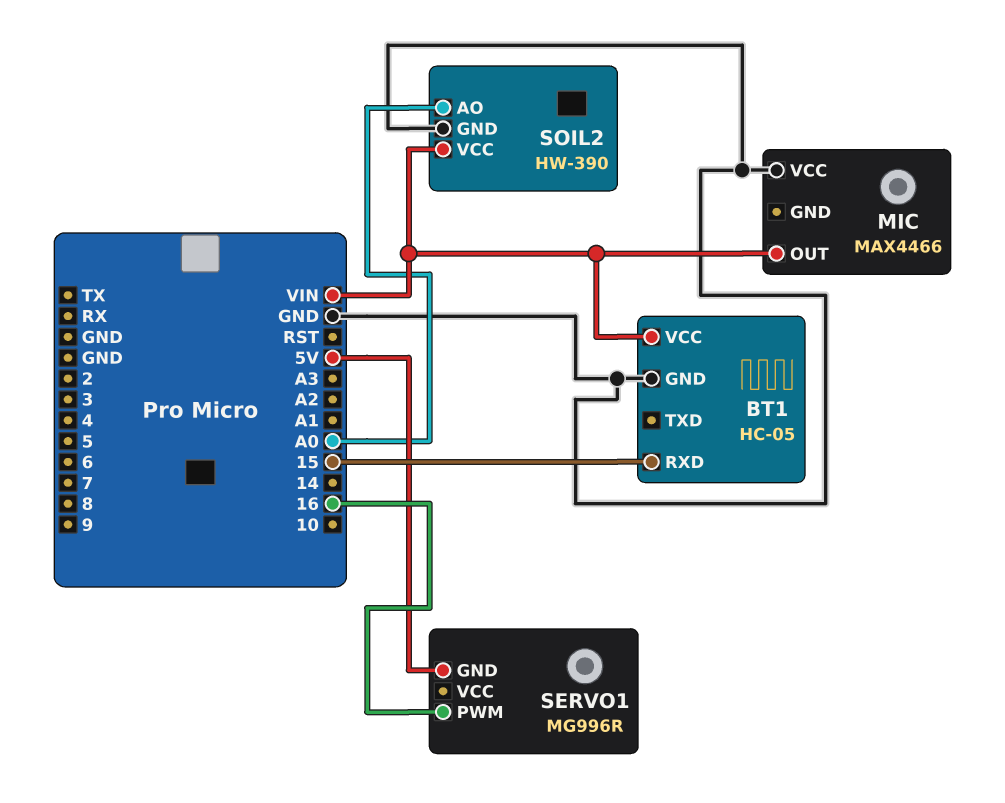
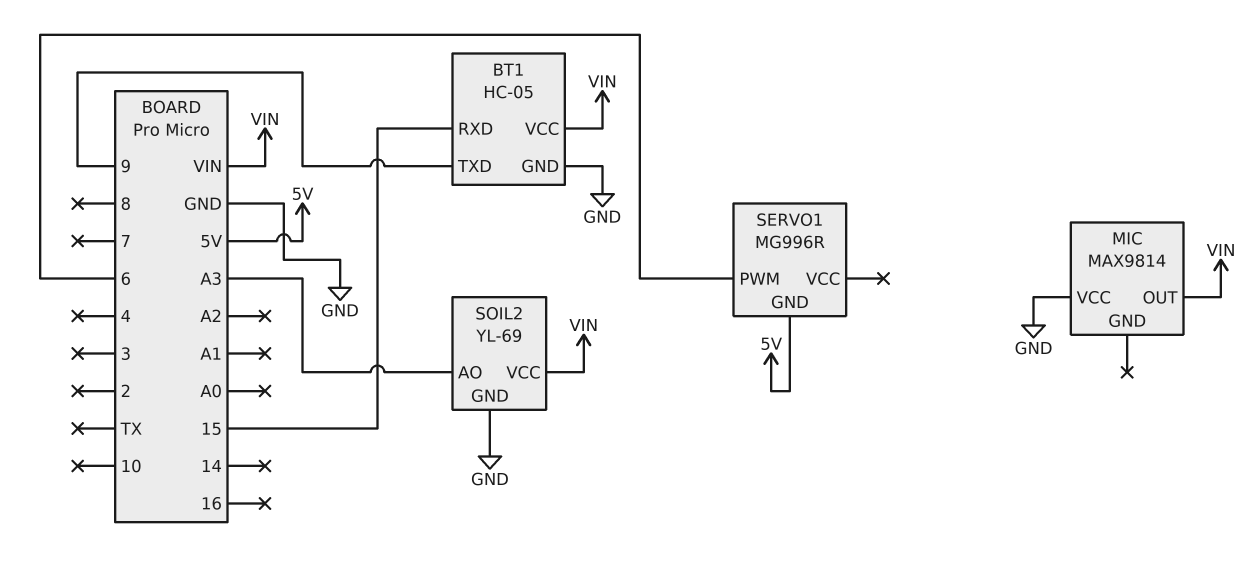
BT1 pin TXD: none -> 9
MIC: MAX4466 -> MAX9814
SERVO1 pin PWM: 16 -> 6
SOIL2: HW-390 -> YL-69
SOIL2 pin AO: A0 -> A3

